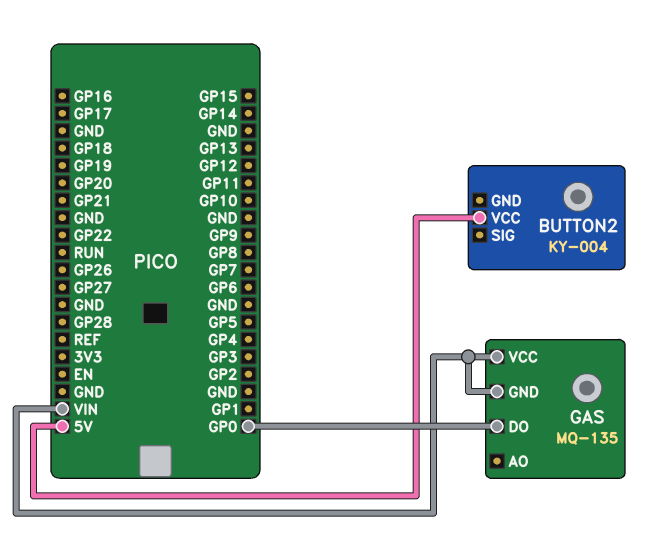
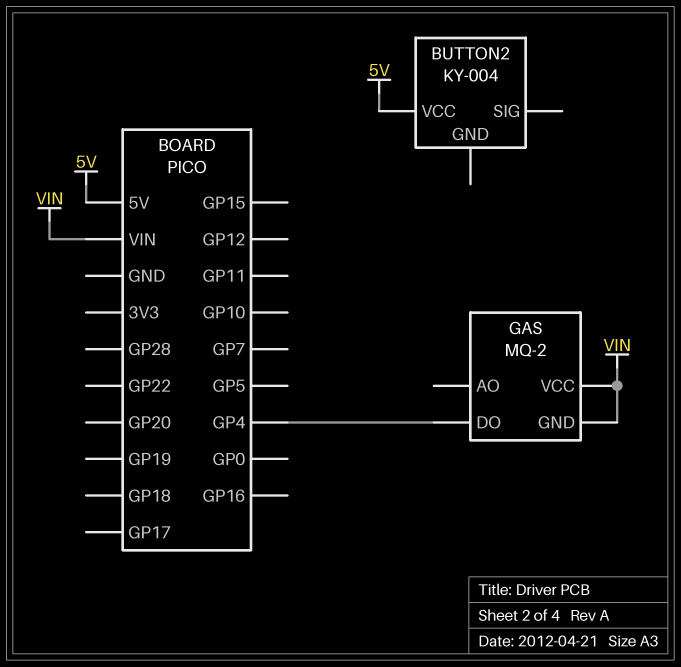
GAS: MQ-135 -> MQ-2
GAS pin DO: GP0 -> GP4

